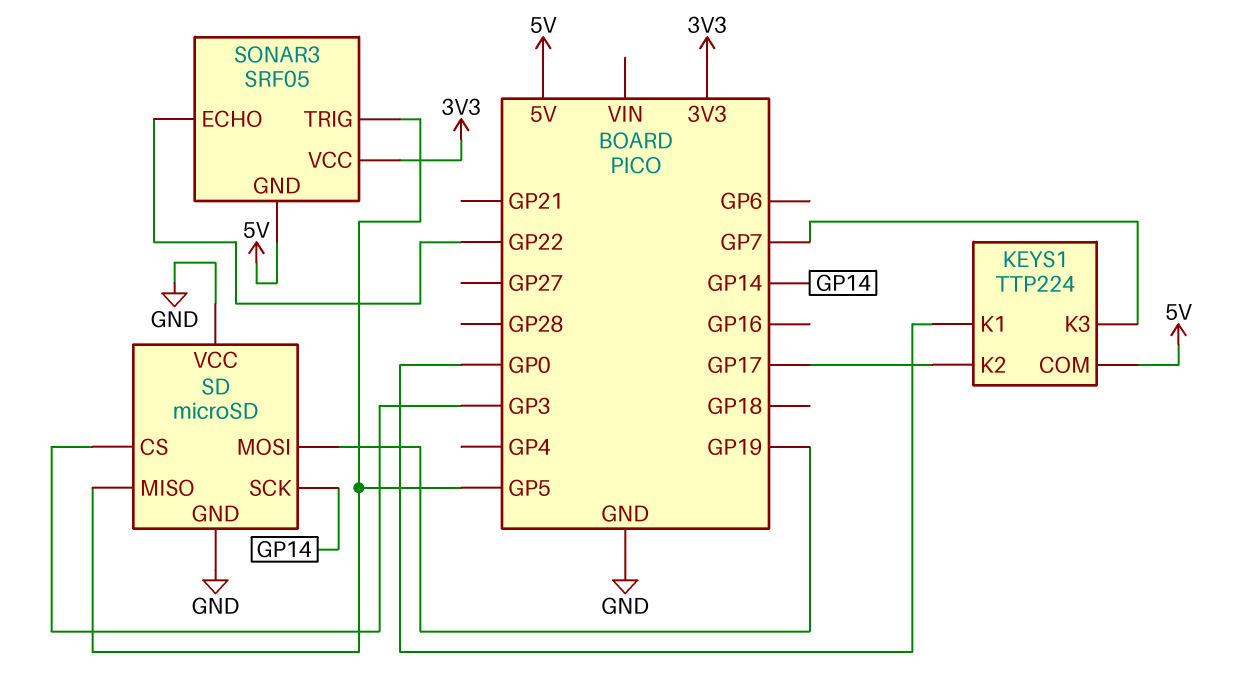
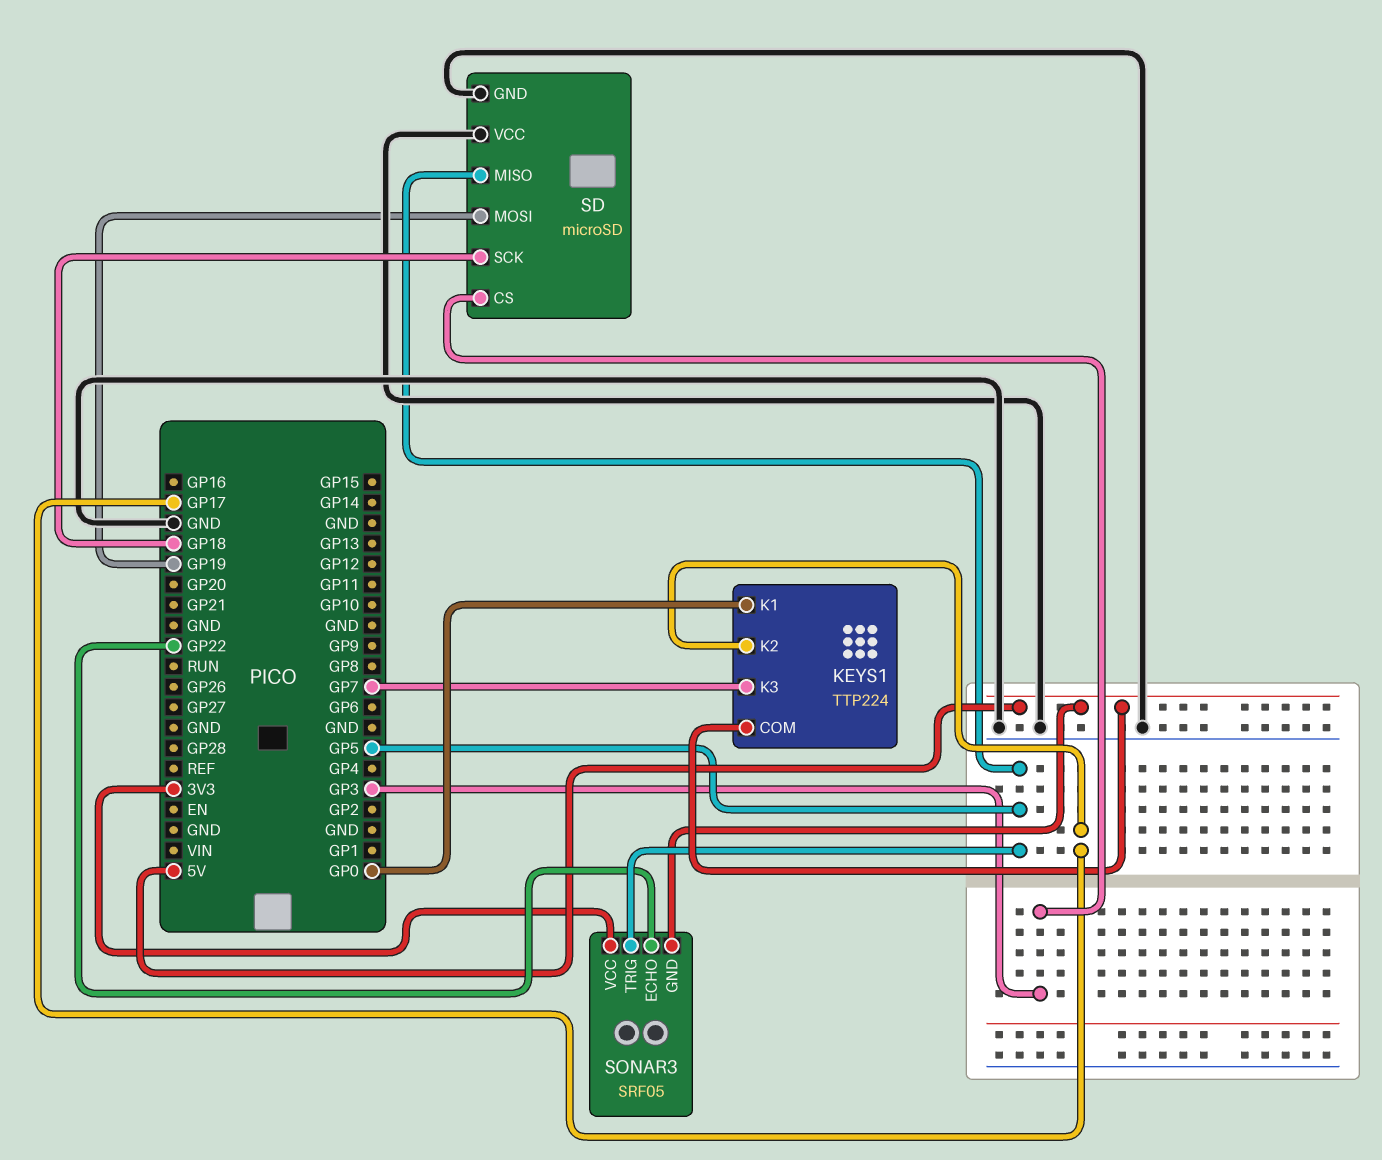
SD pin SCK: GP14 -> GP18

